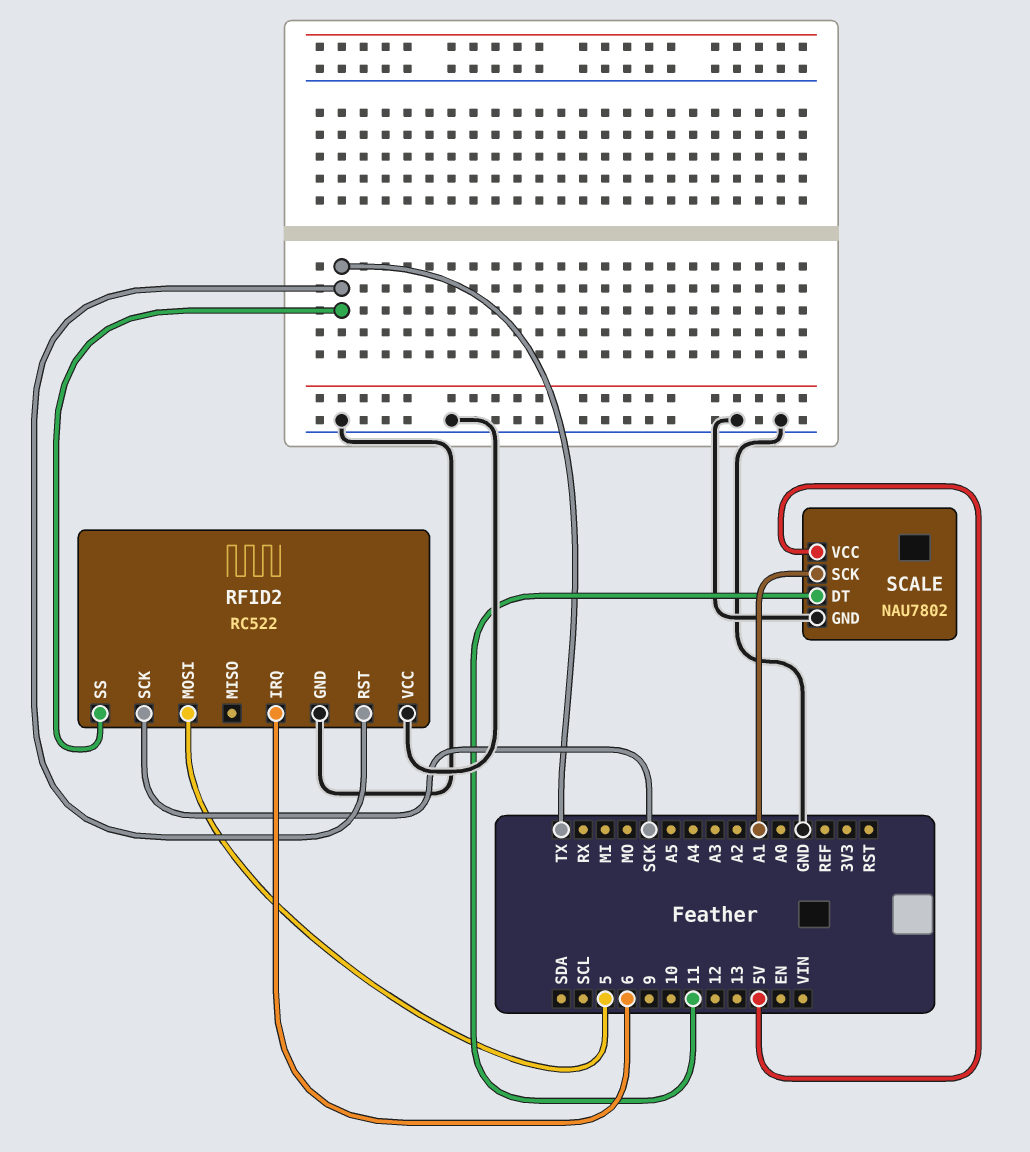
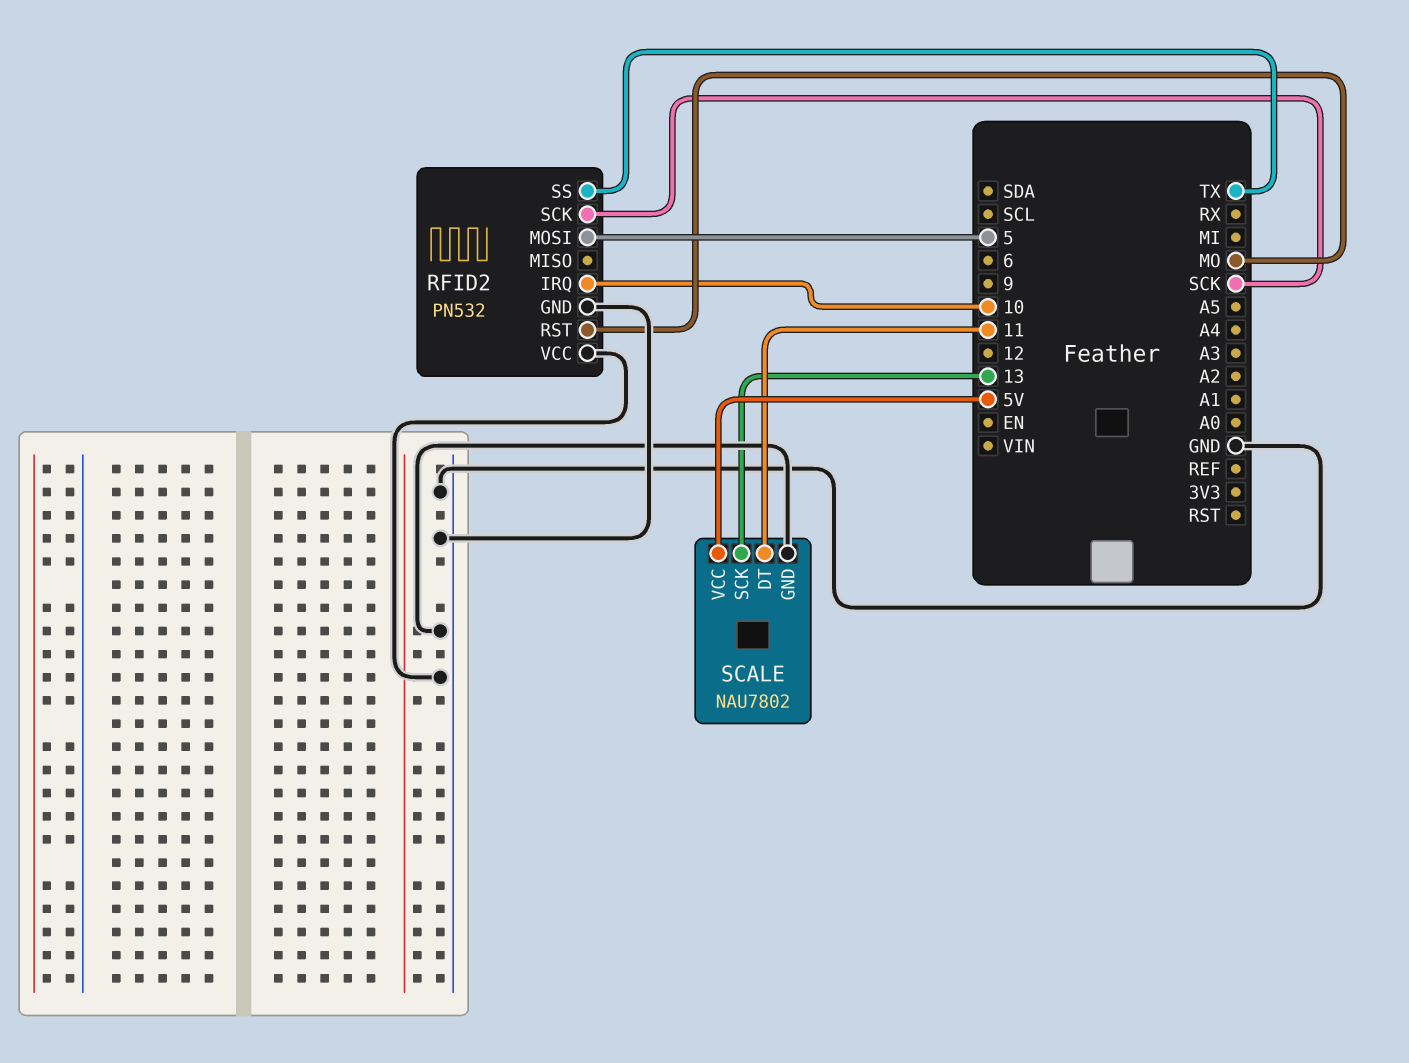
RFID2: RC522 -> PN532
RFID2 pin IRQ: 6 -> 10
RFID2 pin RST: TX -> MO
SCALE pin SCK: A1 -> 13

